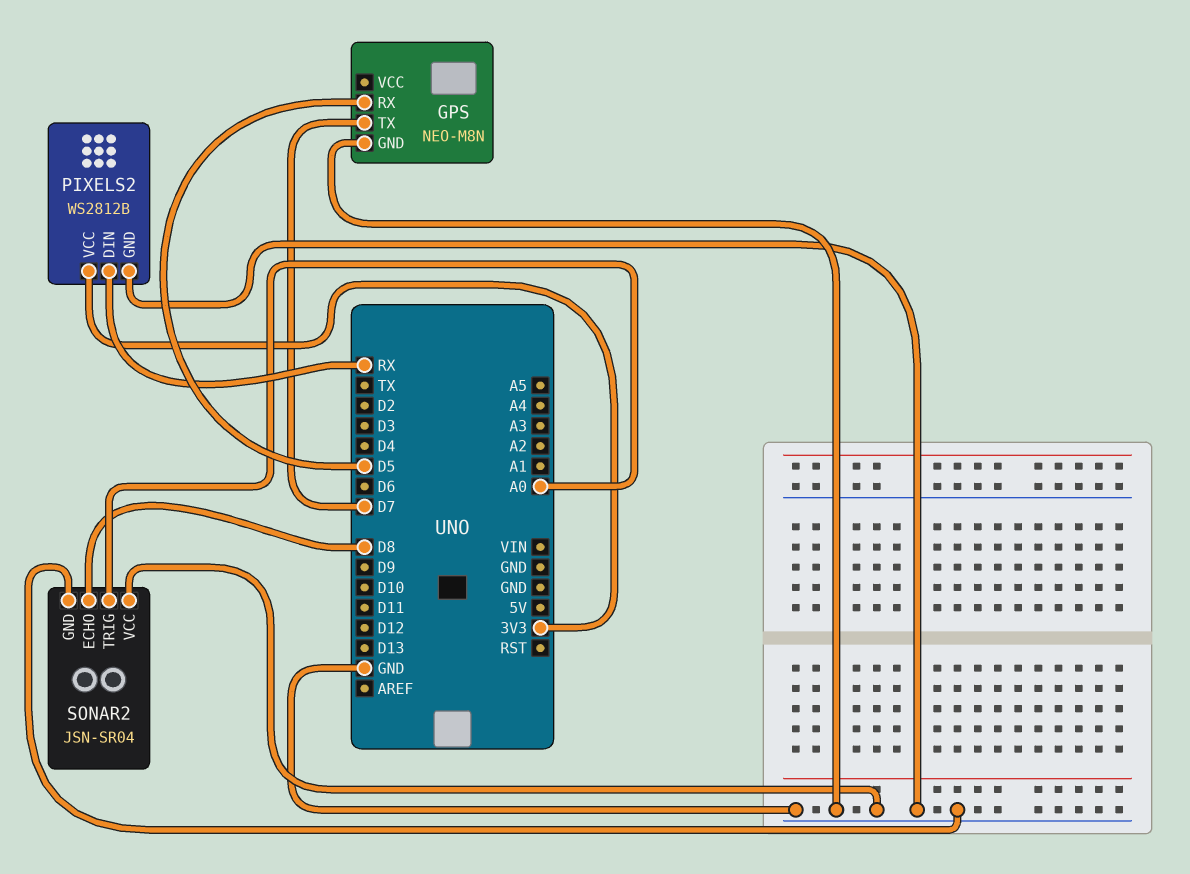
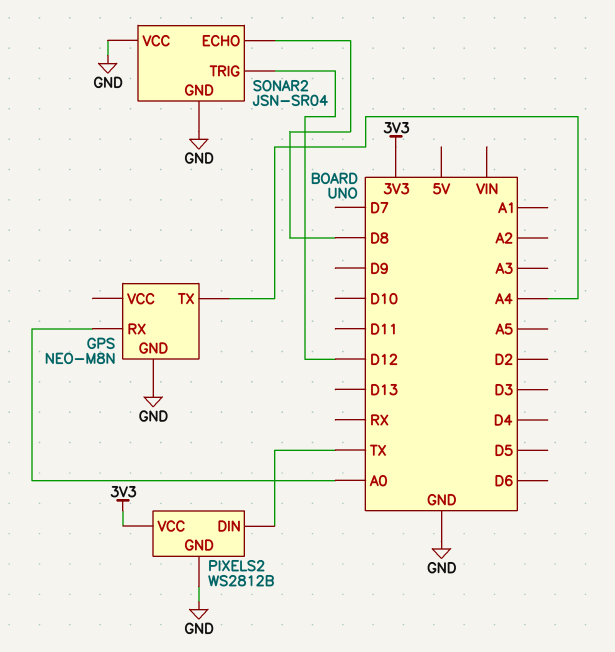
GPS pin RX: D5 -> A0
GPS pin TX: D7 -> A4
PIXELS2 pin DIN: RX -> TX
SONAR2 pin TRIG: A0 -> D12

